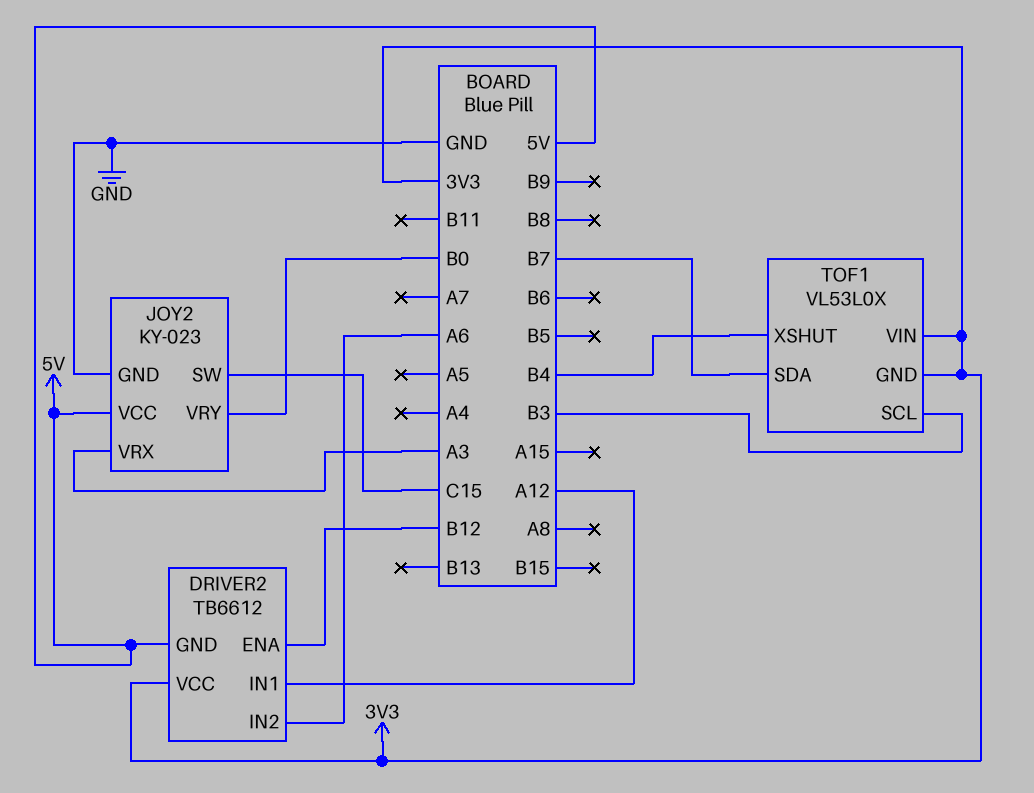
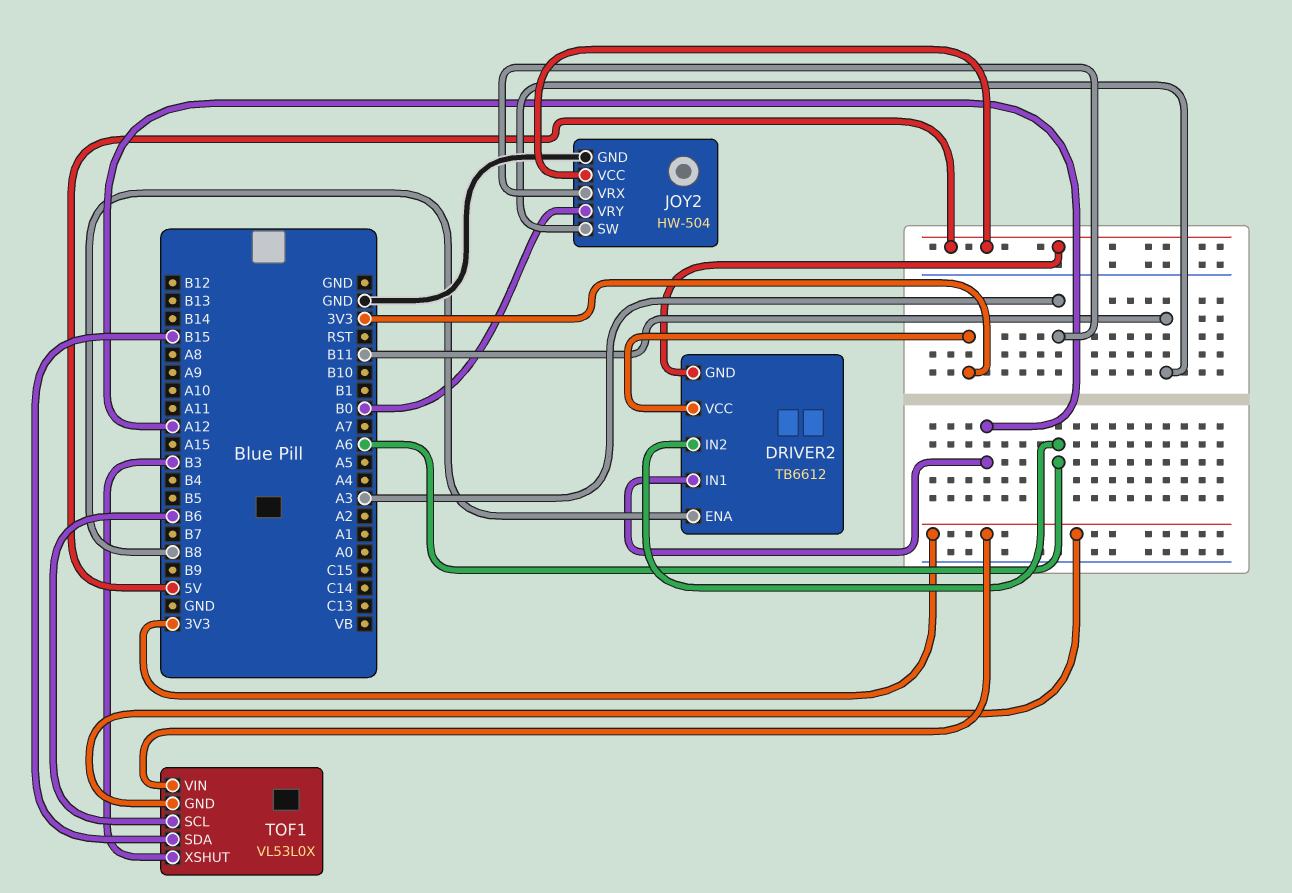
DRIVER2 pin ENA: B12 -> B8
JOY2: KY-023 -> HW-504
JOY2 pin SW: C15 -> B11
TOF1 pin SCL: B3 -> B6
TOF1 pin SDA: B7 -> B15
TOF1 pin XSHUT: B4 -> B3

